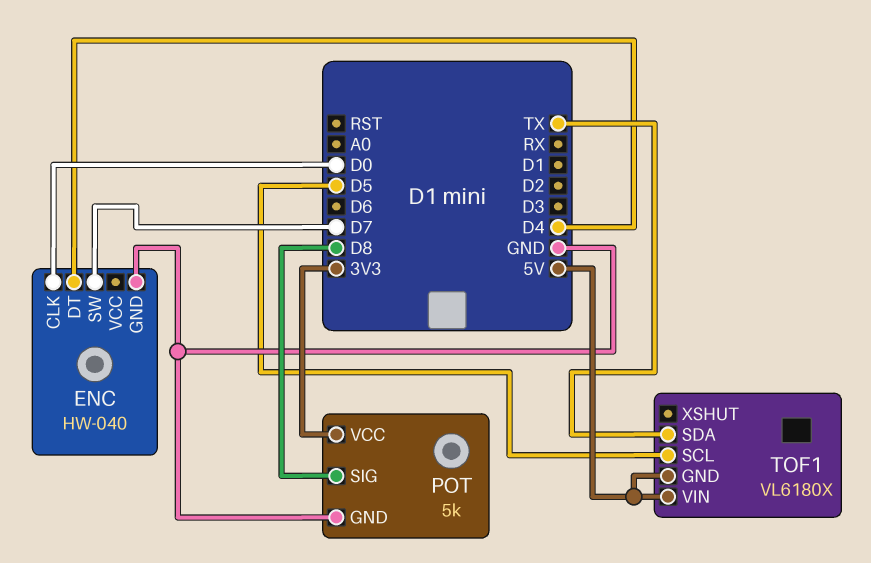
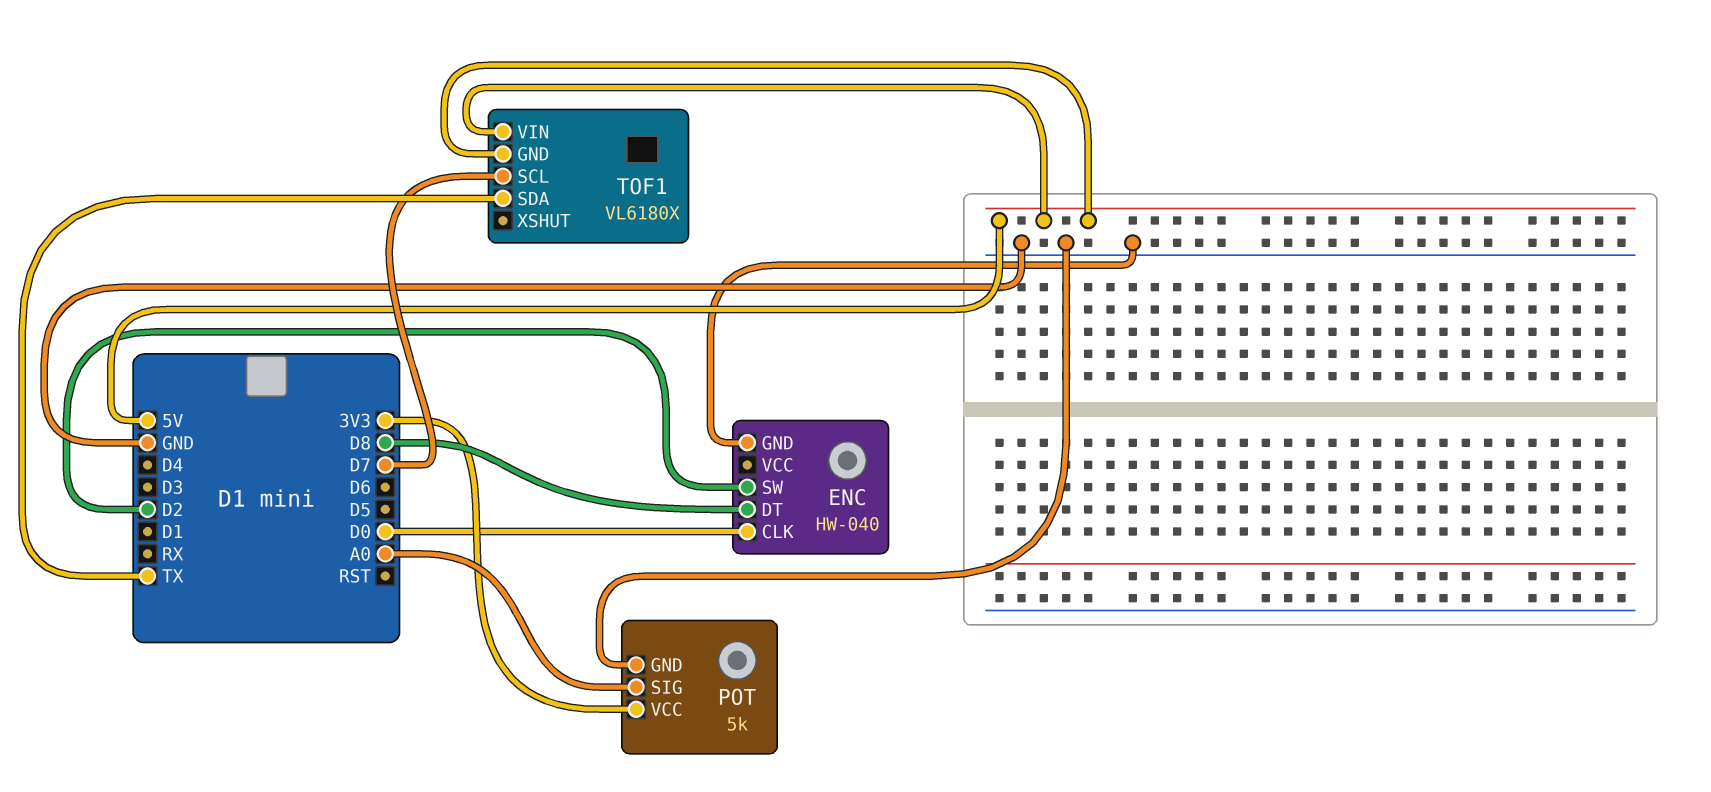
ENC pin DT: D4 -> D8
ENC pin SW: D7 -> D2
POT pin SIG: D8 -> A0
TOF1 pin SCL: D5 -> D7

